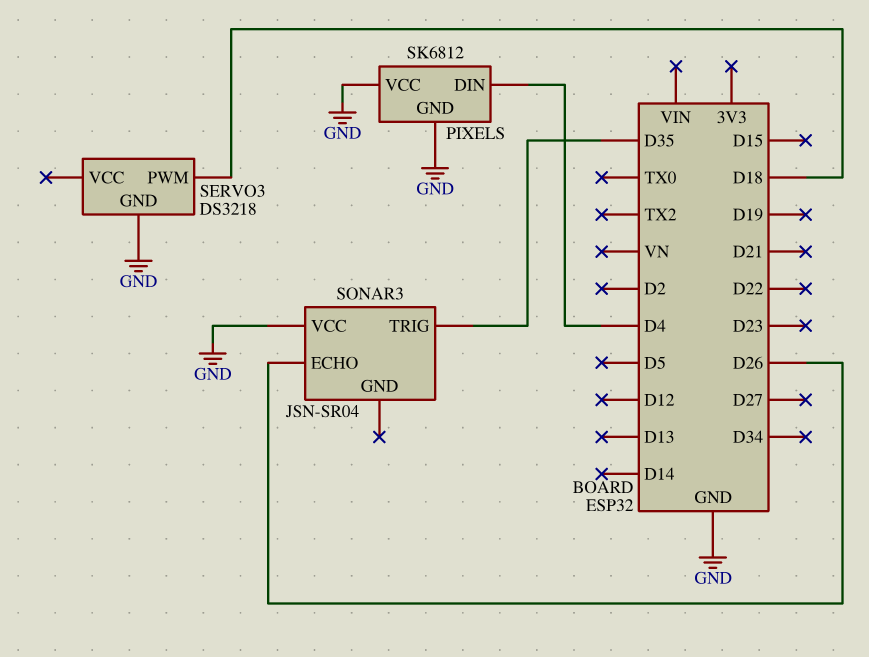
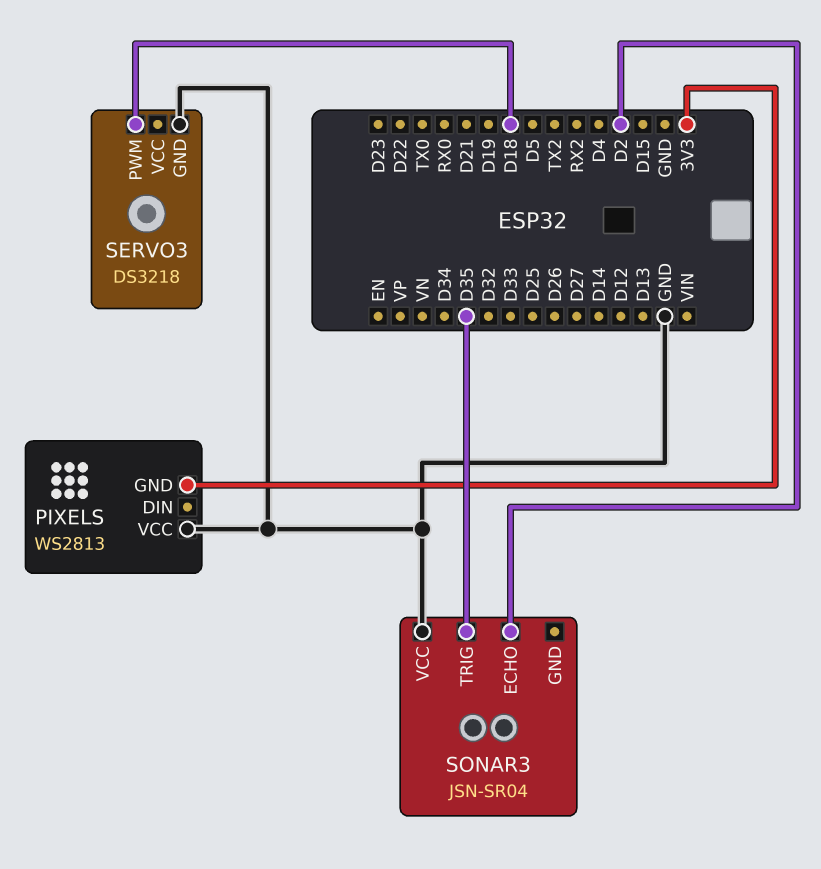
PIXELS: SK6812 -> WS2813
PIXELS pin DIN: D4 -> none
PIXELS pin GND: GND -> 3V3
SONAR3 pin ECHO: D26 -> D2

